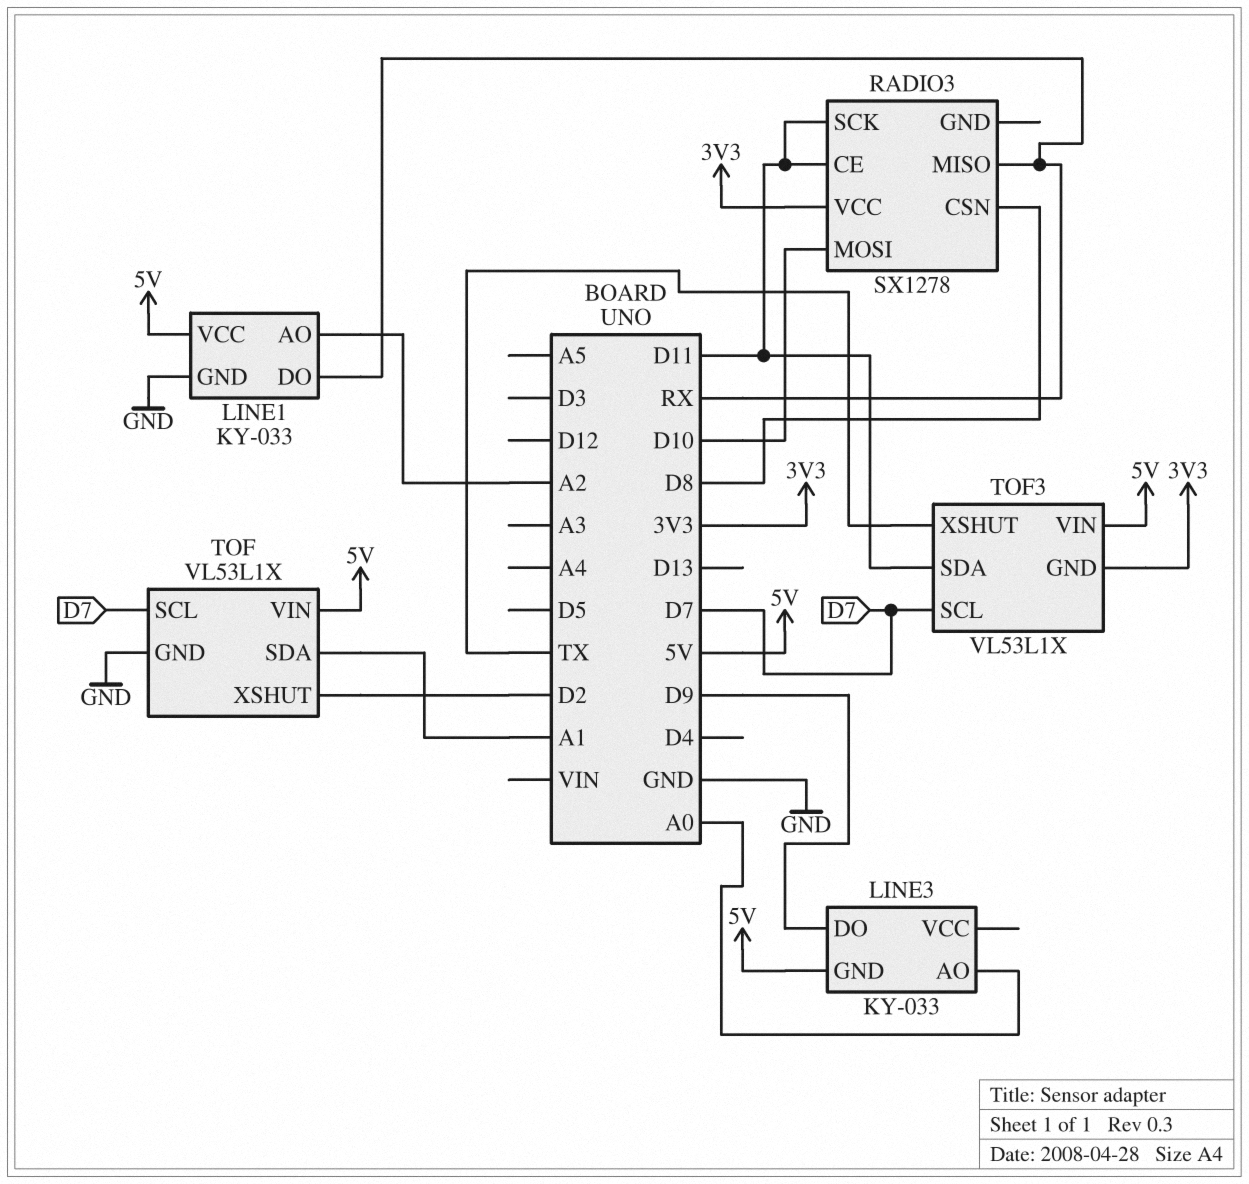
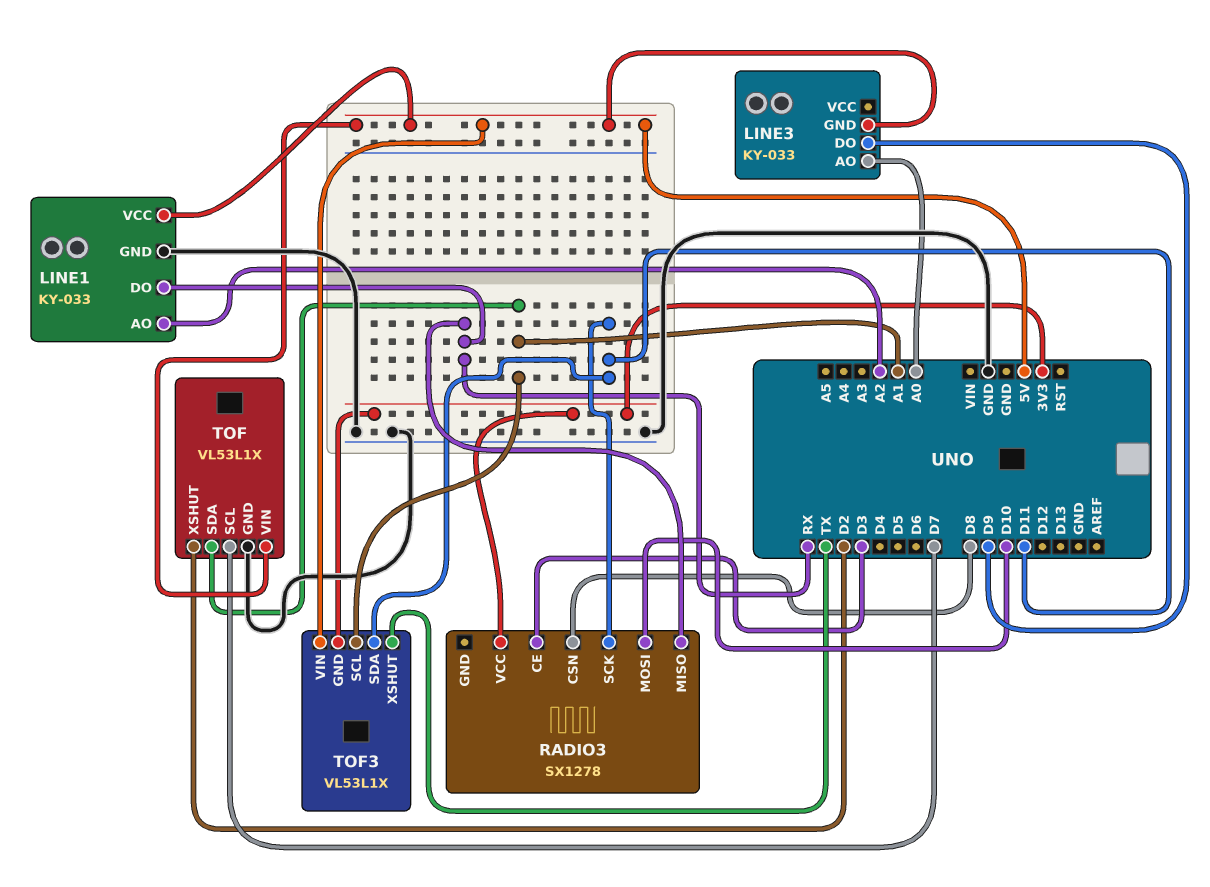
RADIO3 pin CE: D11 -> D3
TOF3 pin SCL: D7 -> A1

